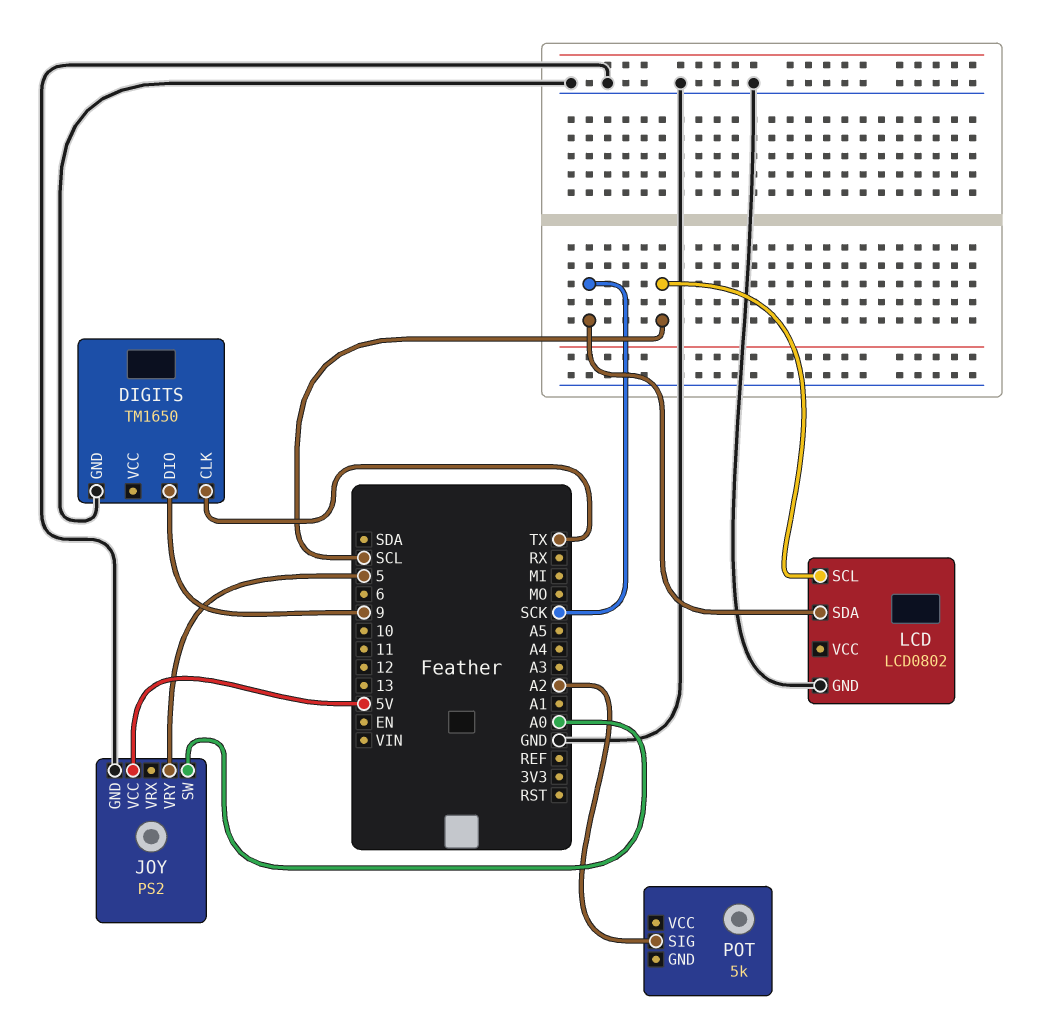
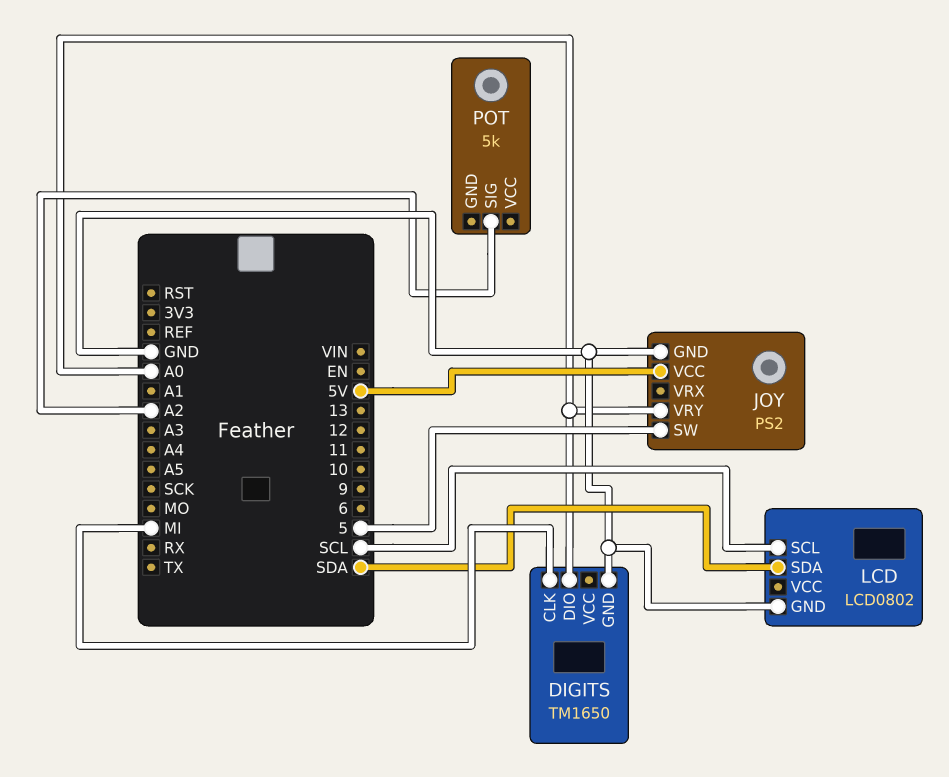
DIGITS pin CLK: TX -> MI
DIGITS pin DIO: 9 -> A0
JOY pin SW: A0 -> 5
JOY pin VRY: 5 -> A0
LCD pin SDA: SCK -> SDA

